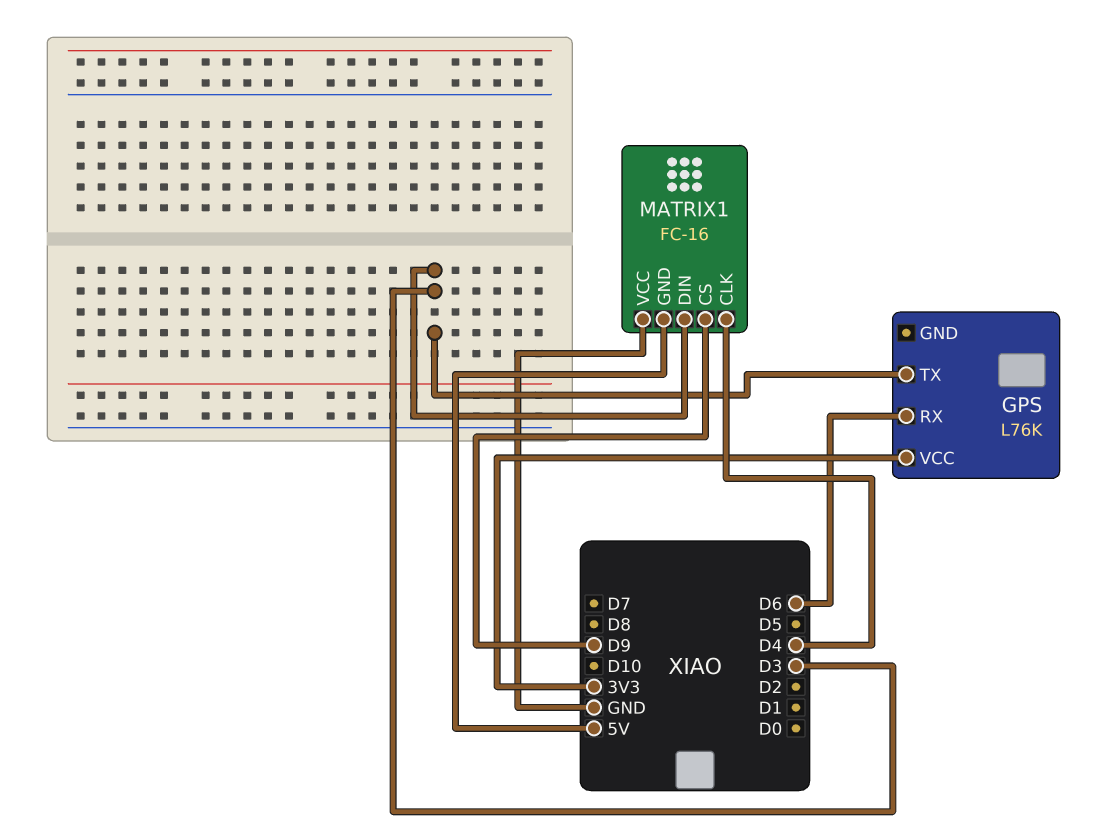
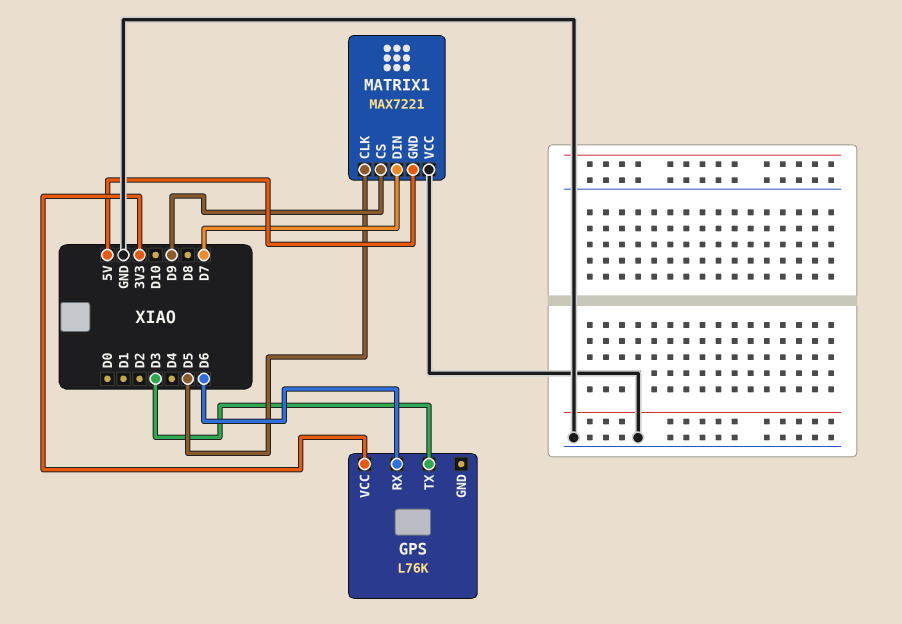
MATRIX1: FC-16 -> MAX7221
MATRIX1 pin CLK: D4 -> D5
MATRIX1 pin DIN: D3 -> D7

